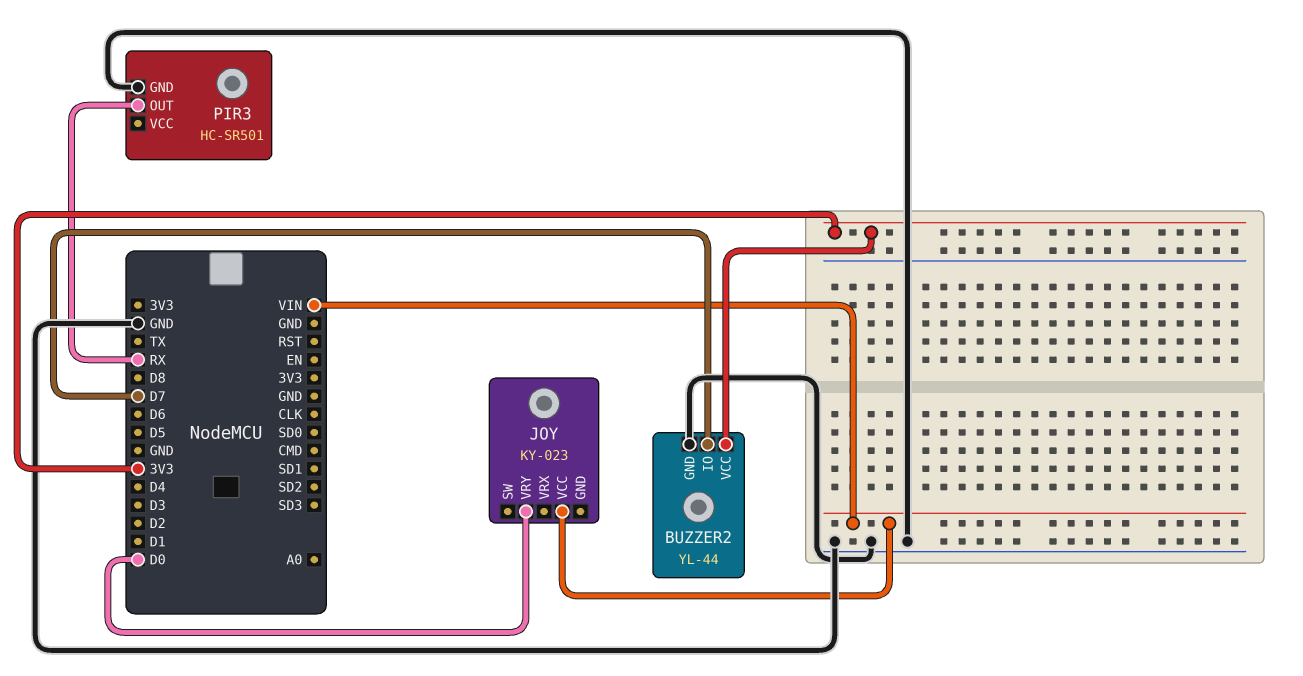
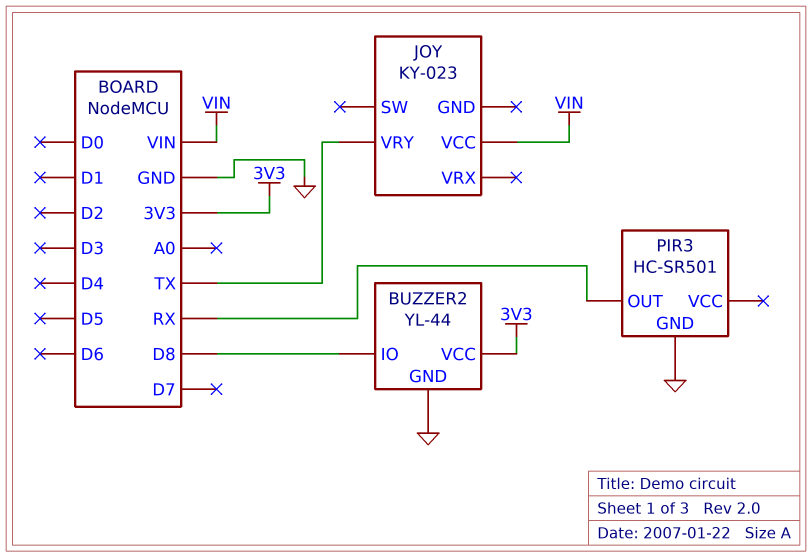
BUZZER2 pin IO: D7 -> D8
JOY pin VRY: D0 -> TX

